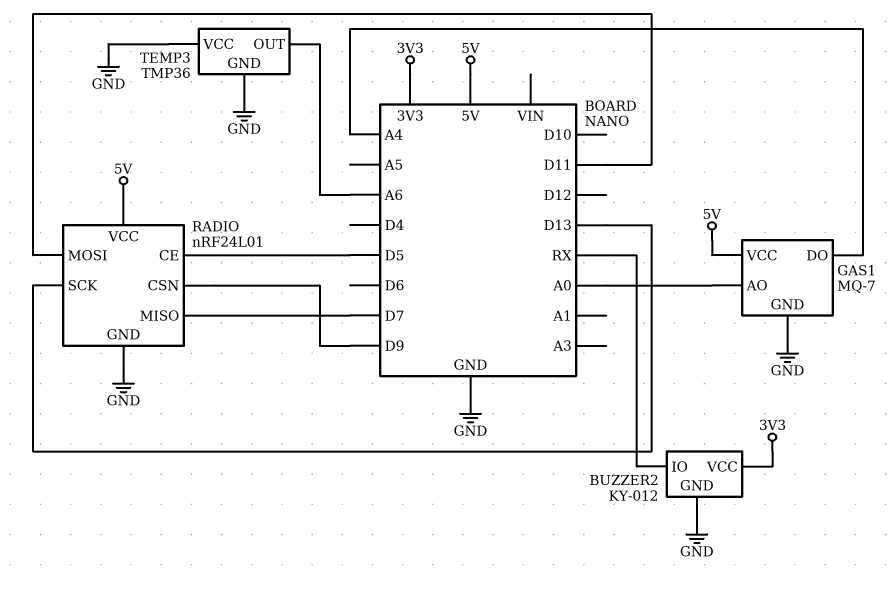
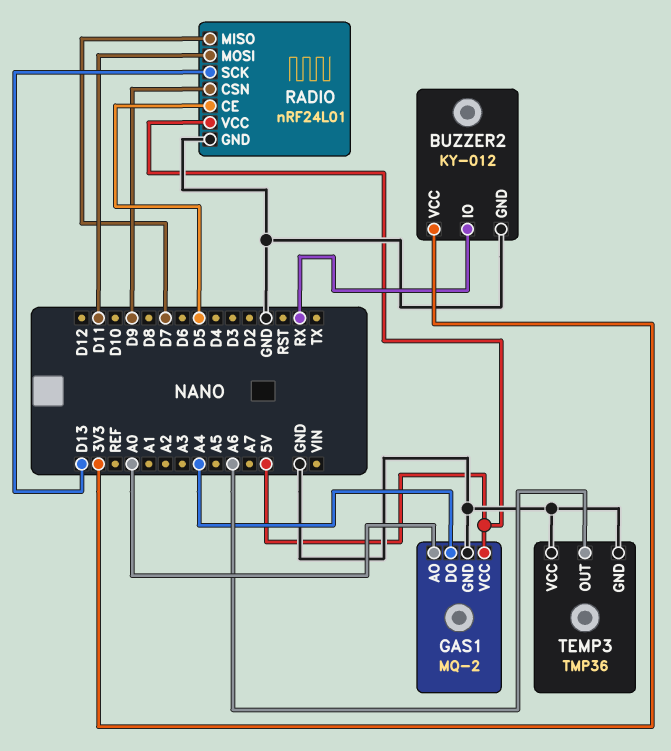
GAS1: MQ-7 -> MQ-2

